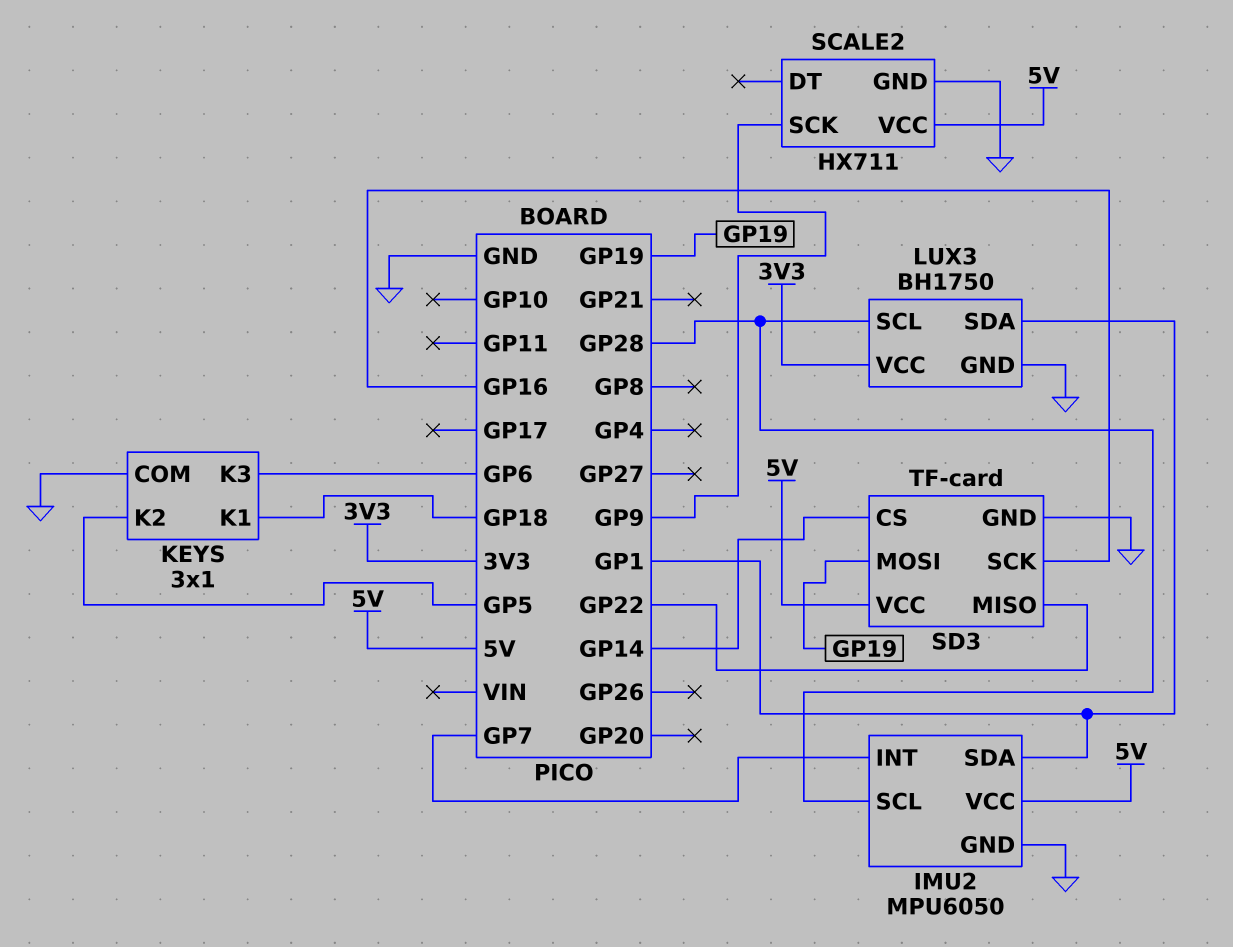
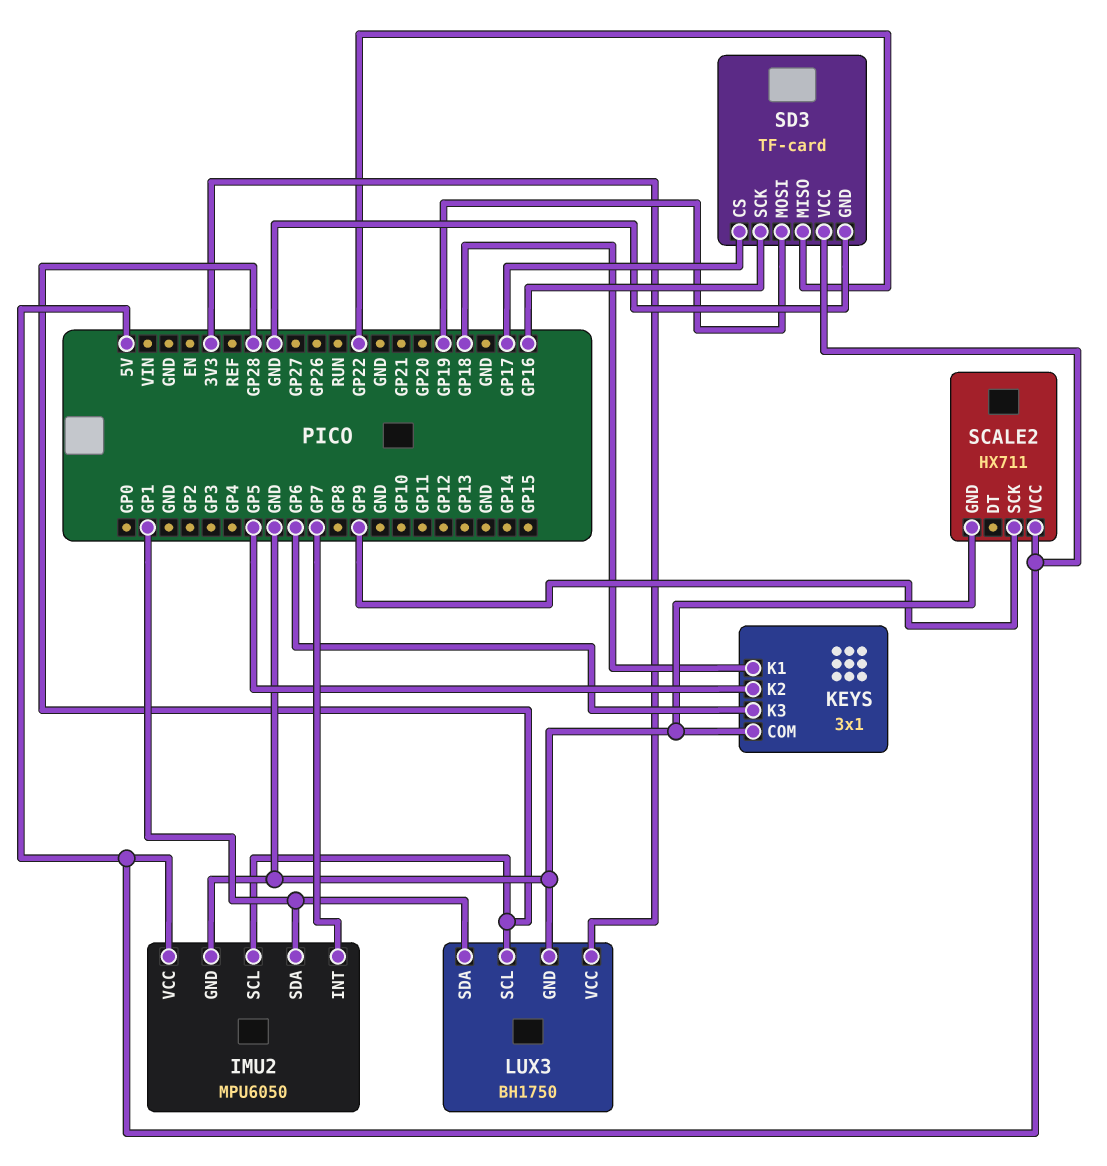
SD3 pin CS: GP14 -> GP17

